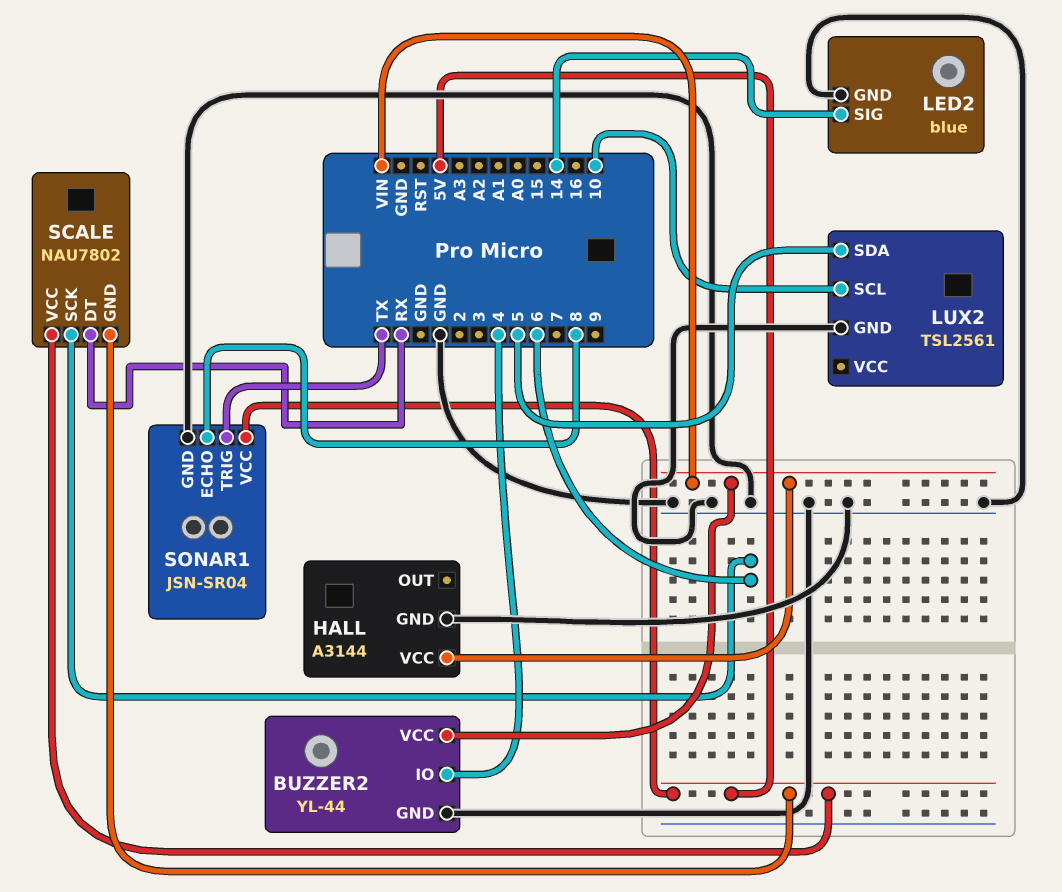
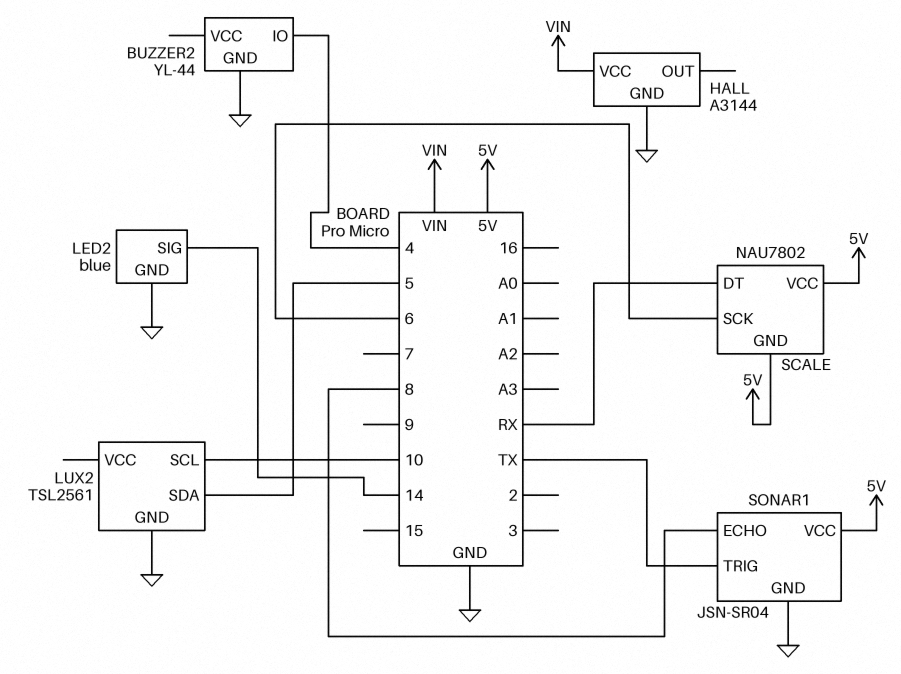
BUZZER2 pin VCC: VIN -> none

